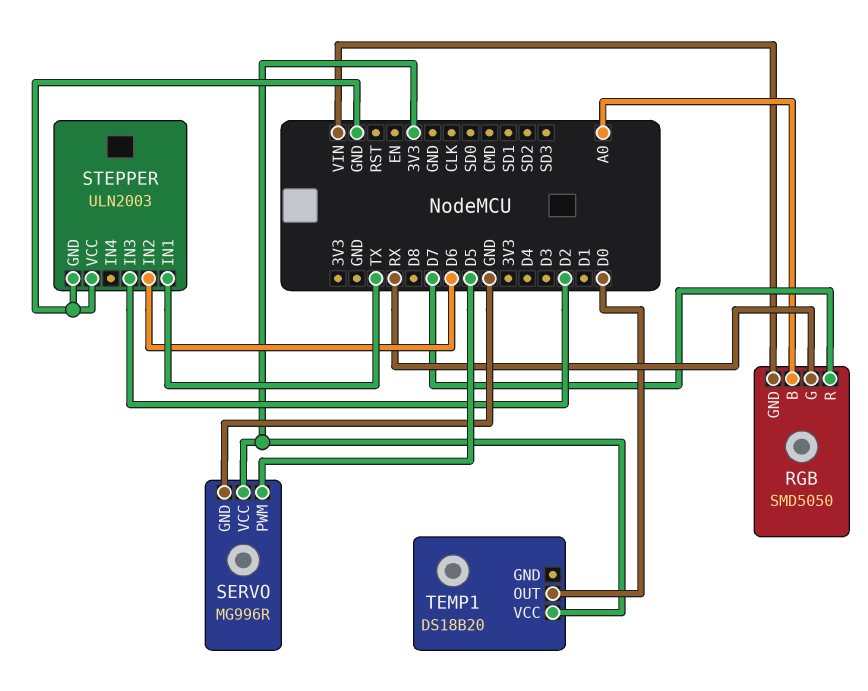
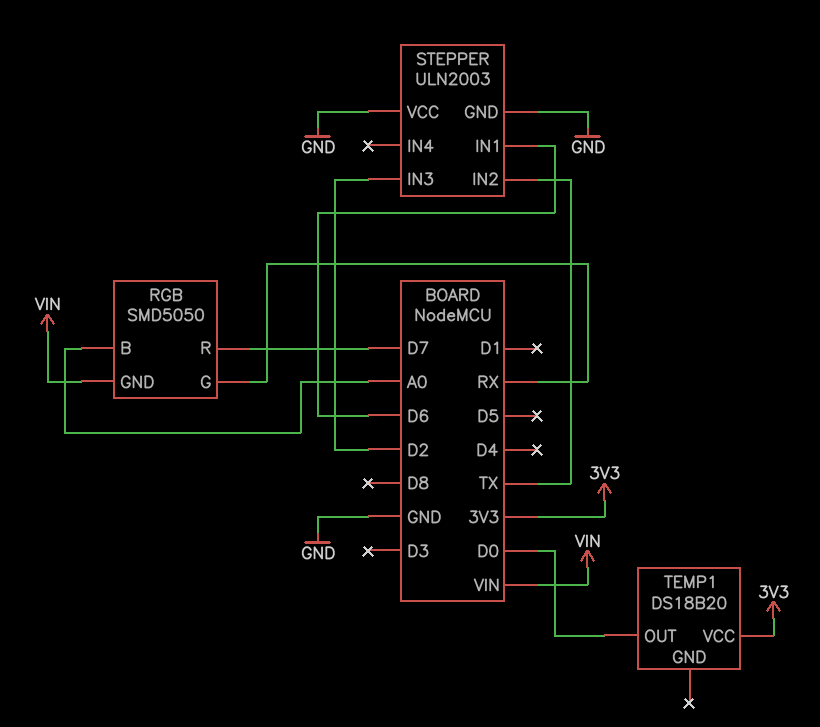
SERVO: MG996R -> none
SERVO pin GND: GND -> none
SERVO pin PWM: D5 -> none
SERVO pin VCC: 3V3 -> none
STEPPER pin IN1: TX -> D6
STEPPER pin IN2: D6 -> TX

